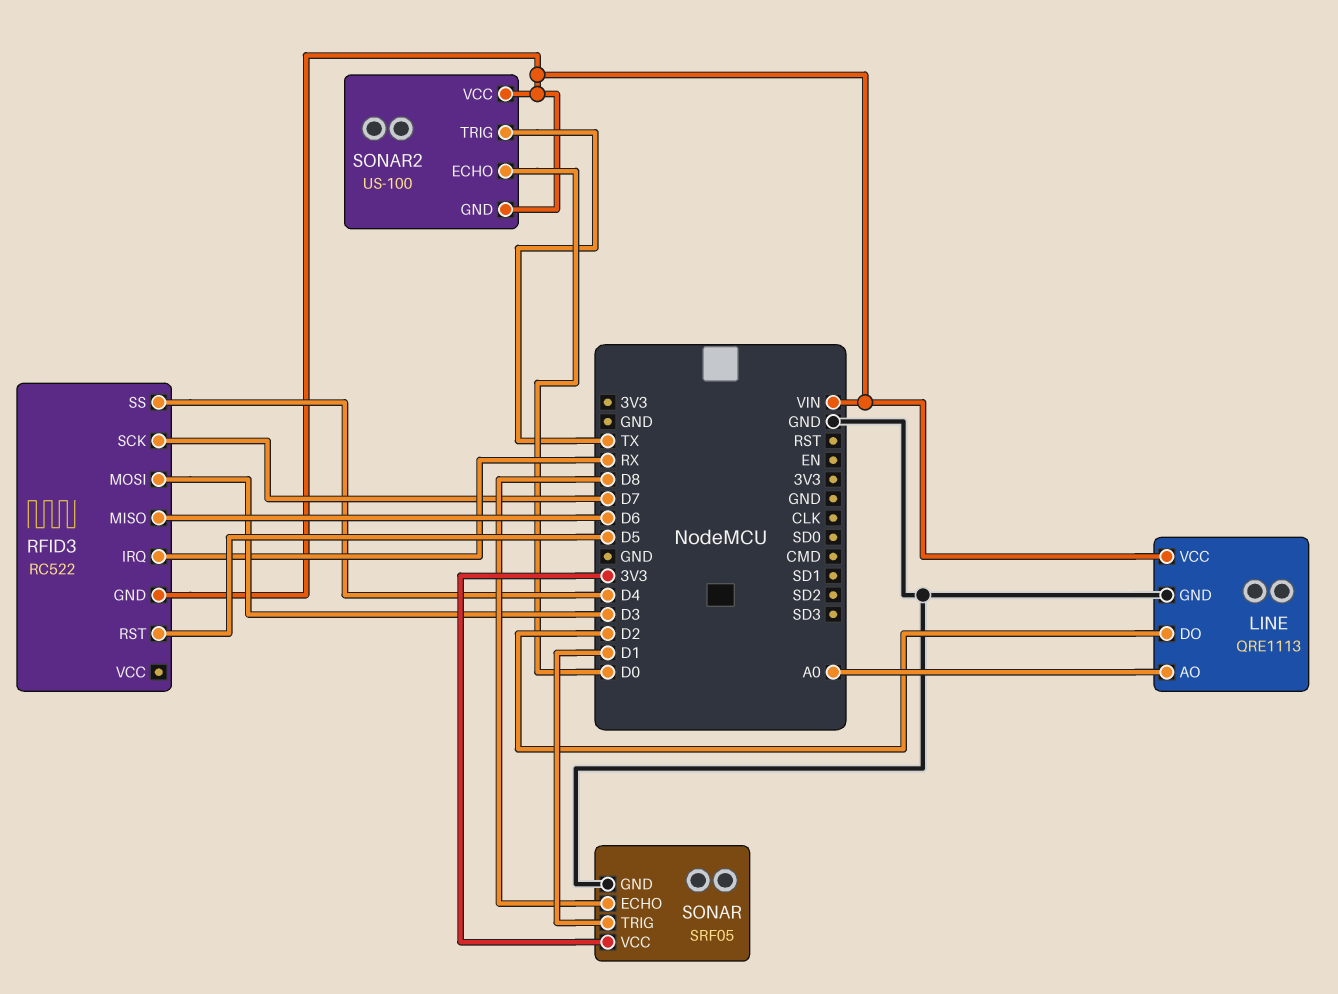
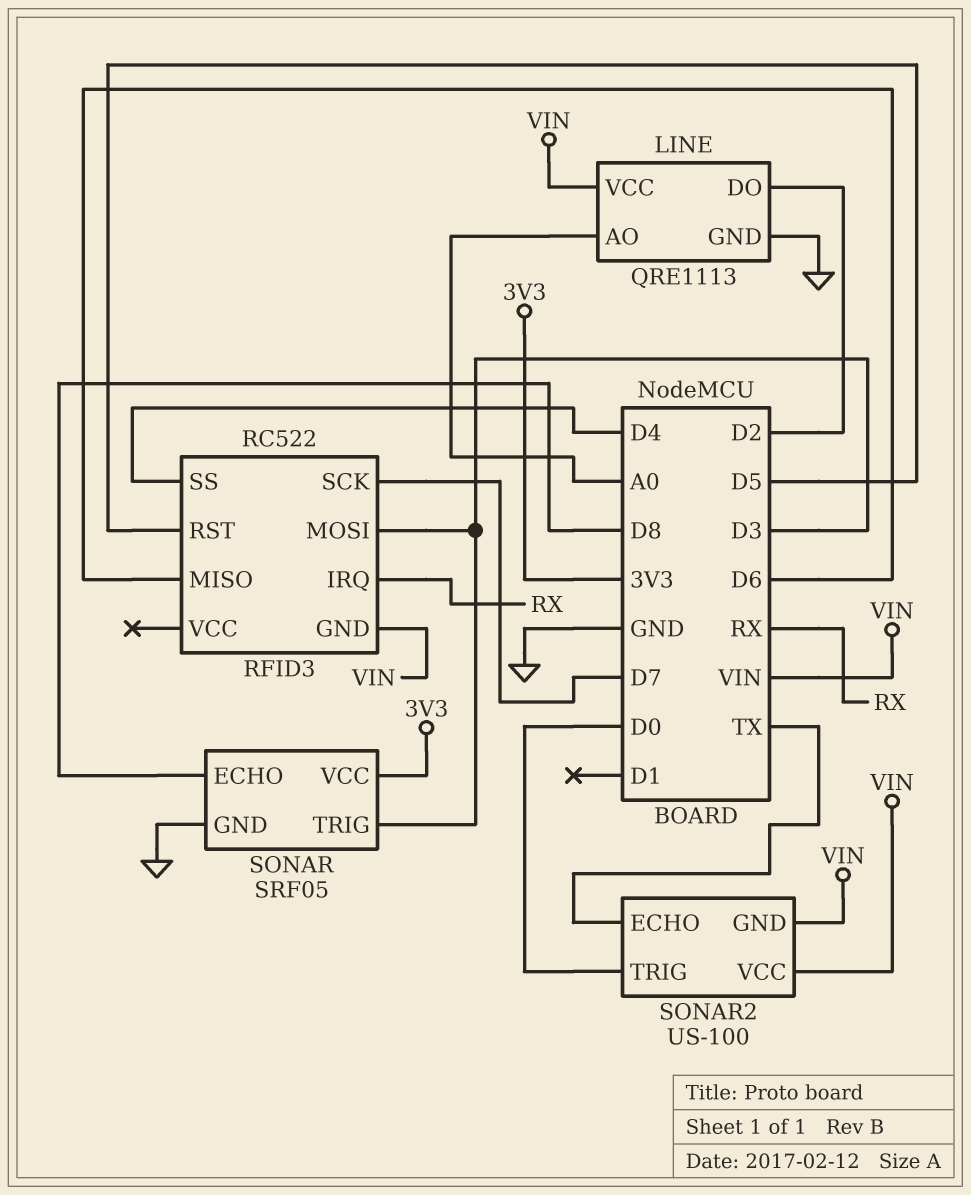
SONAR pin TRIG: D1 -> D3
SONAR2 pin ECHO: D0 -> TX
SONAR2 pin TRIG: TX -> D0

